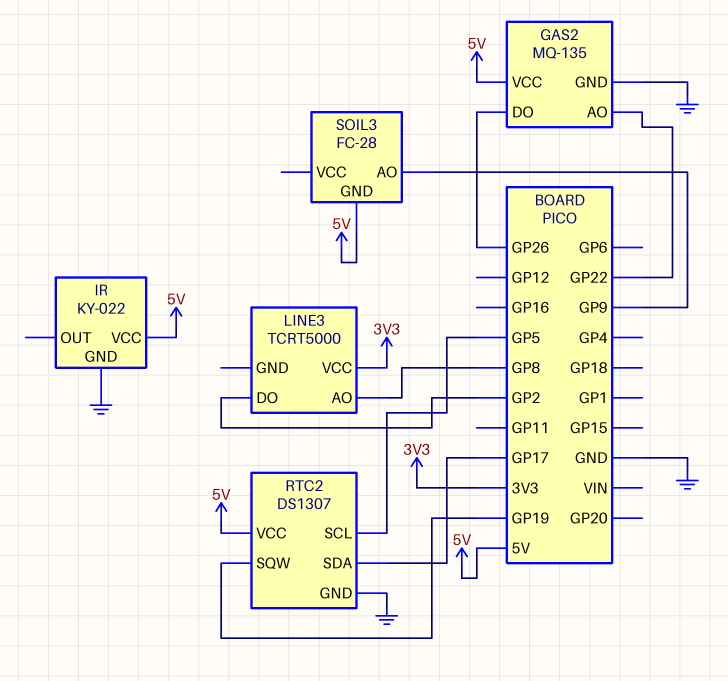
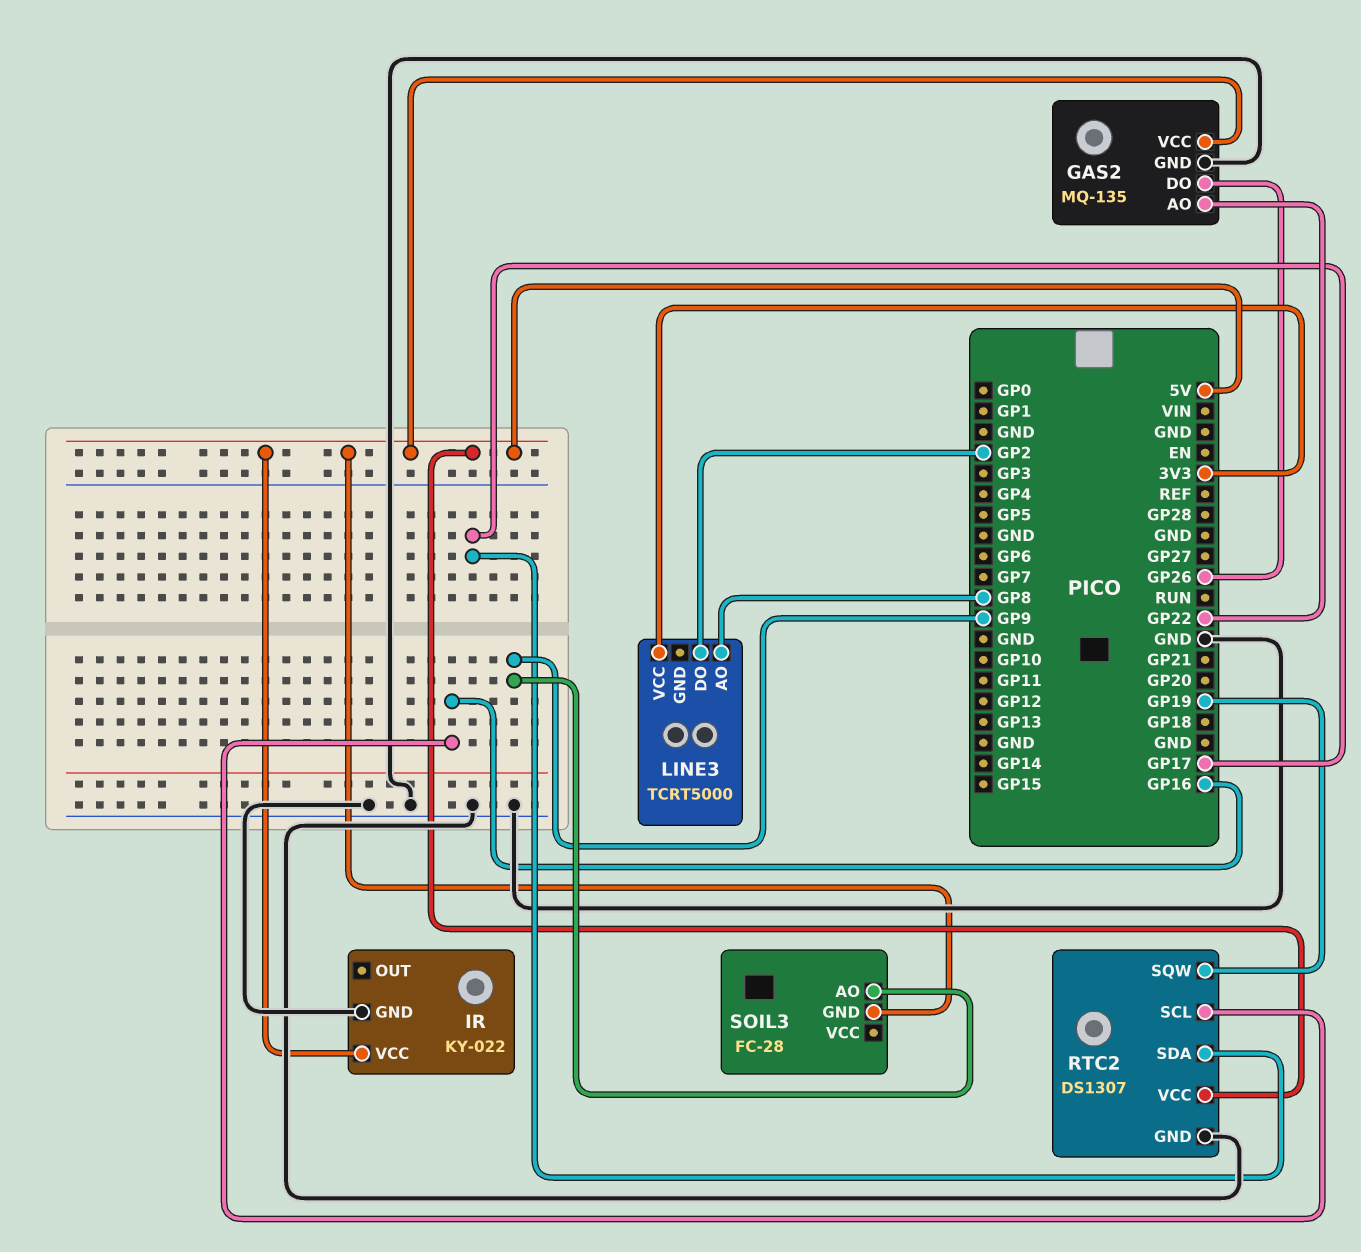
RTC2 pin SCL: GP5 -> GP16

